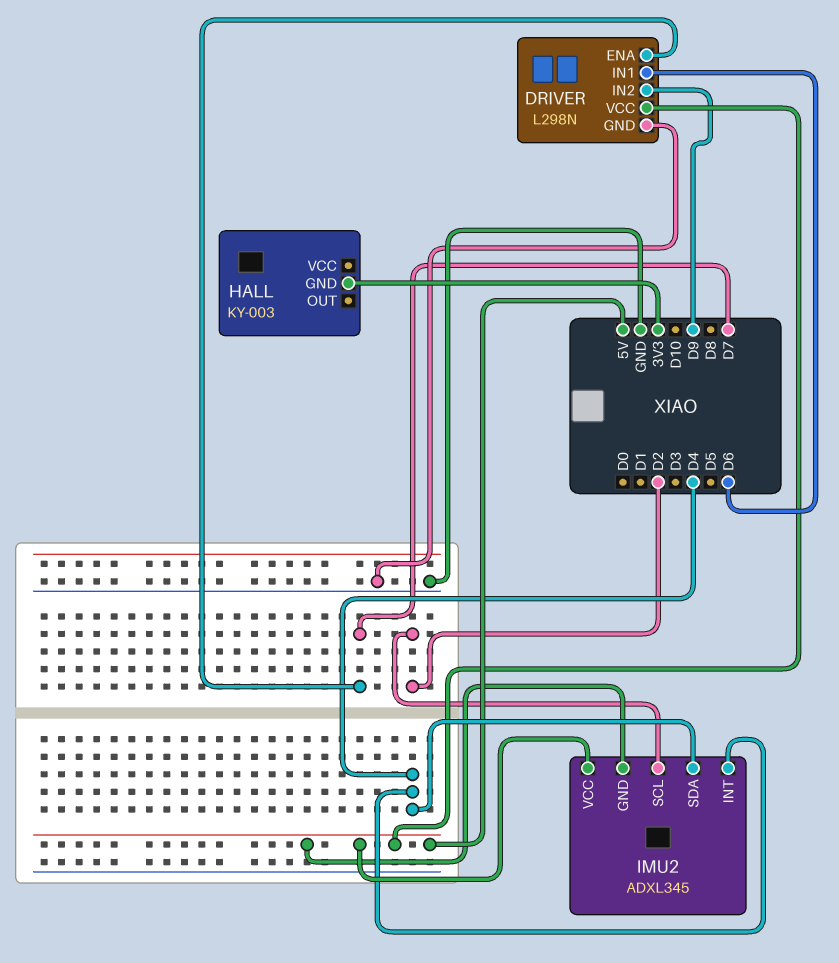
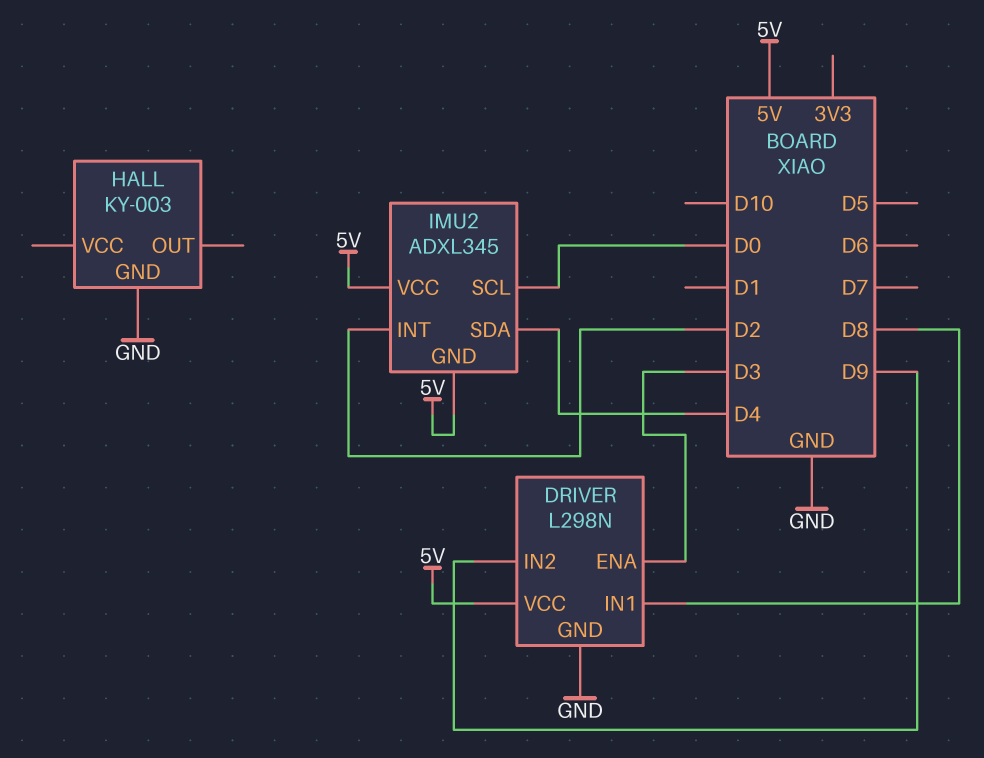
DRIVER pin ENA: D7 -> D3
DRIVER pin IN1: D6 -> D8
HALL pin GND: 3V3 -> GND
IMU2 pin INT: D4 -> D2
IMU2 pin SCL: D2 -> D0

